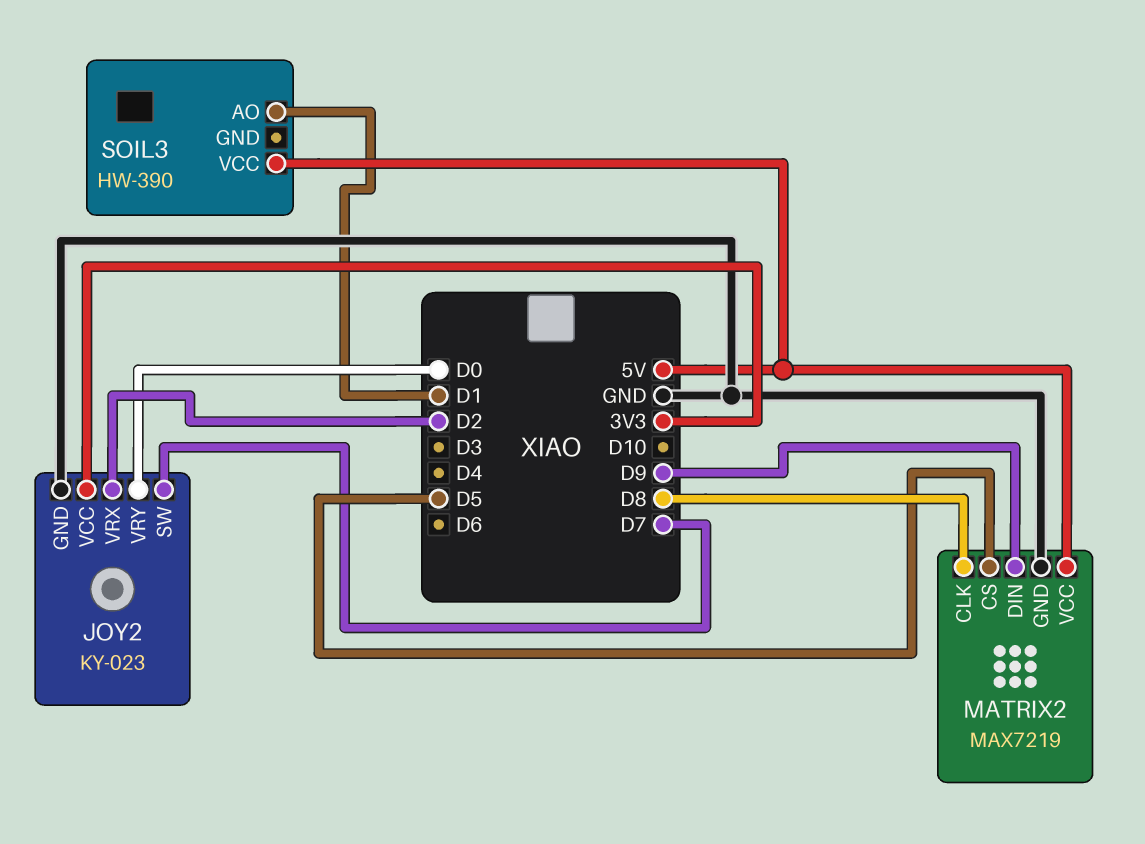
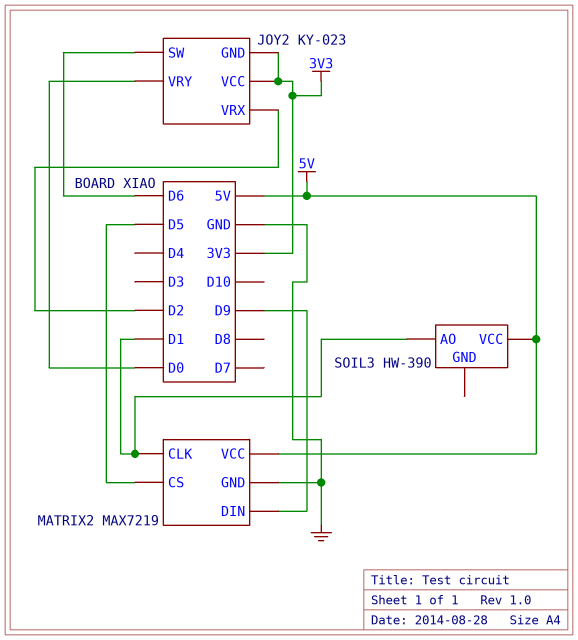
JOY2 pin GND: GND -> 3V3
JOY2 pin SW: D7 -> D6
MATRIX2 pin CLK: D8 -> D1

